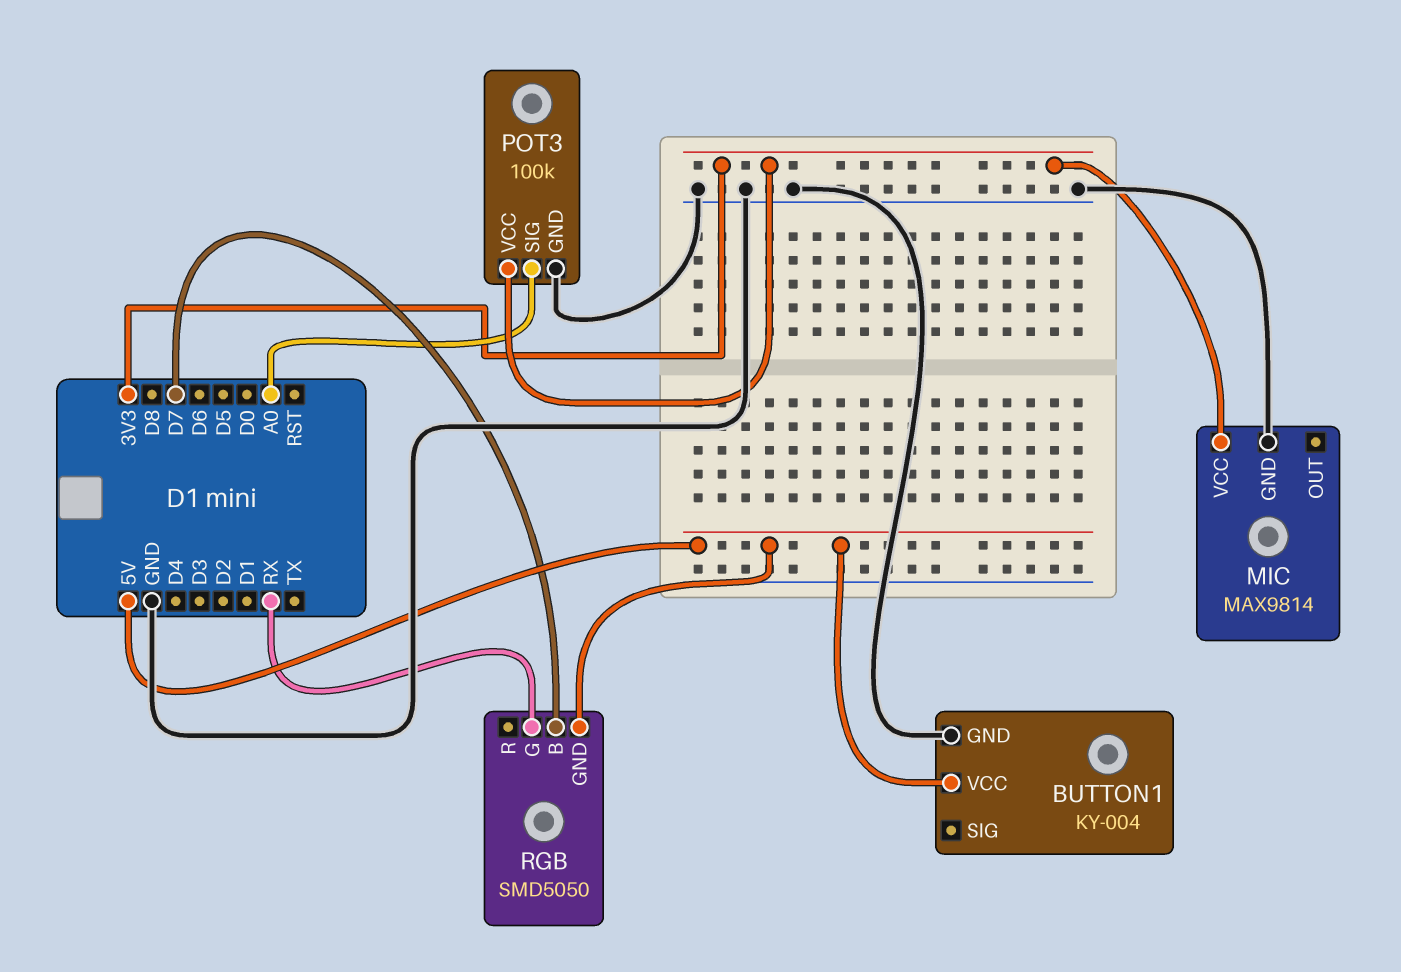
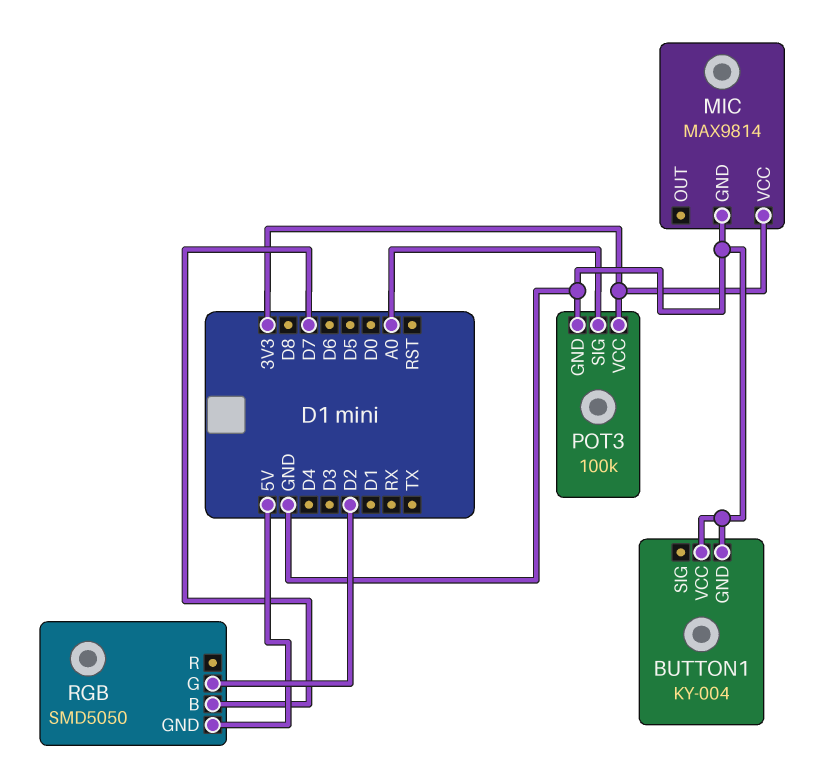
BUTTON1 pin VCC: 5V -> GND
RGB pin G: RX -> D2

